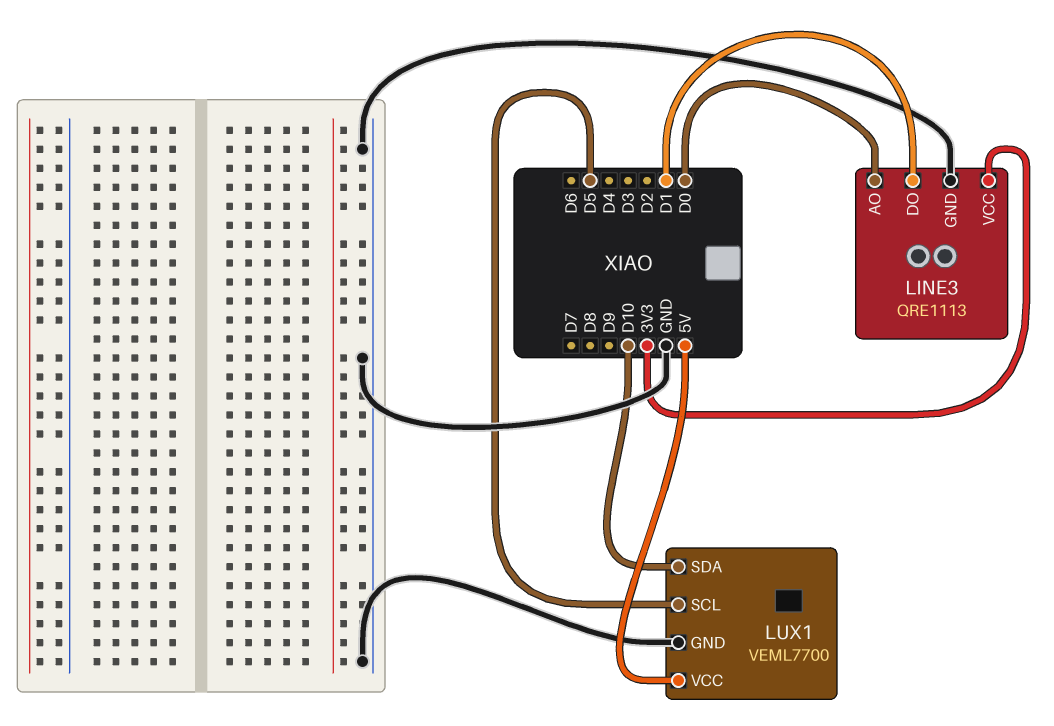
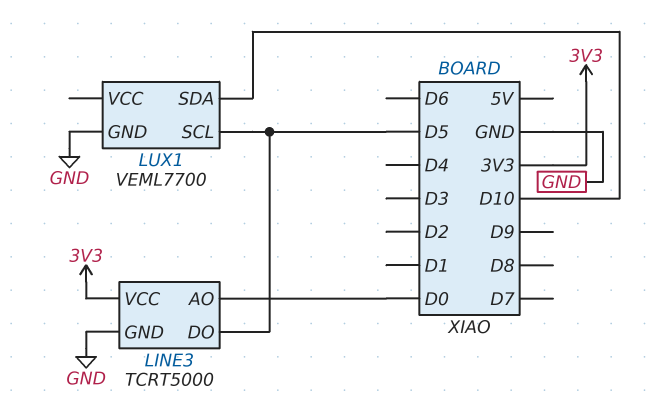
LINE3: QRE1113 -> TCRT5000
LINE3 pin DO: D1 -> D5
LUX1 pin VCC: 5V -> none

